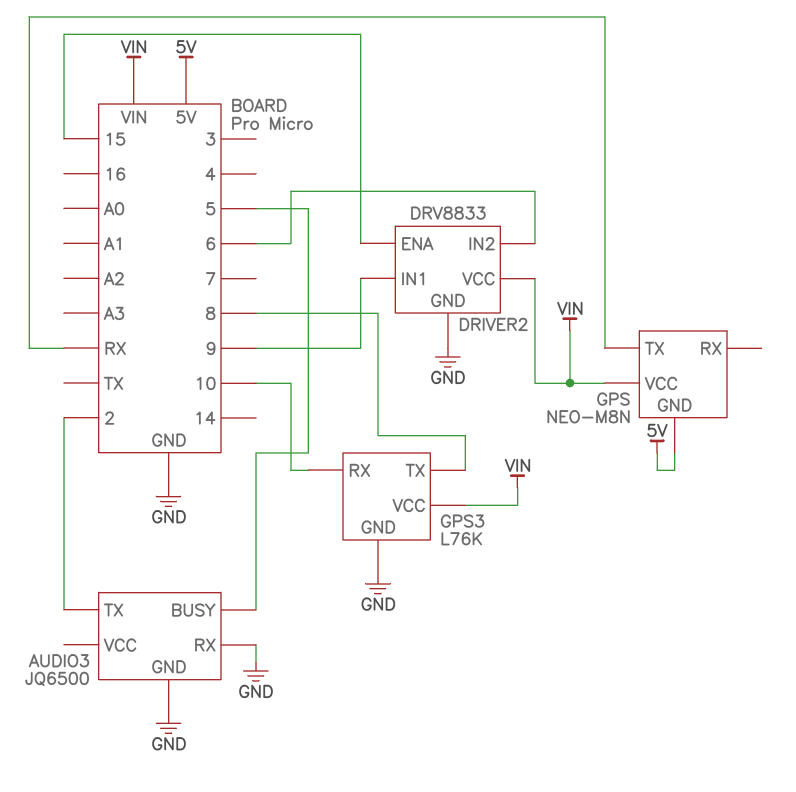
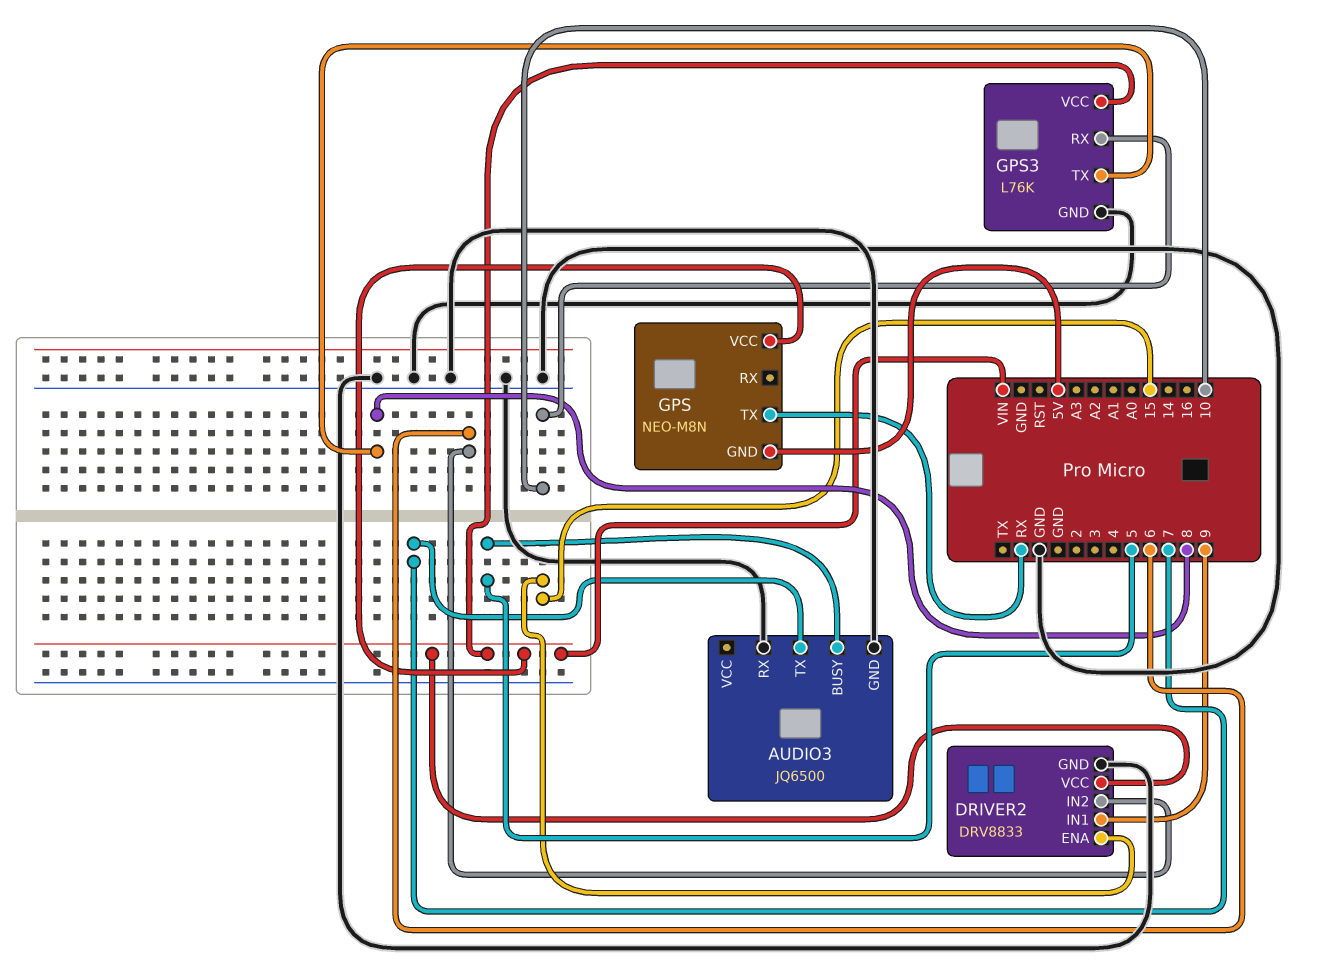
AUDIO3 pin TX: 2 -> 7

